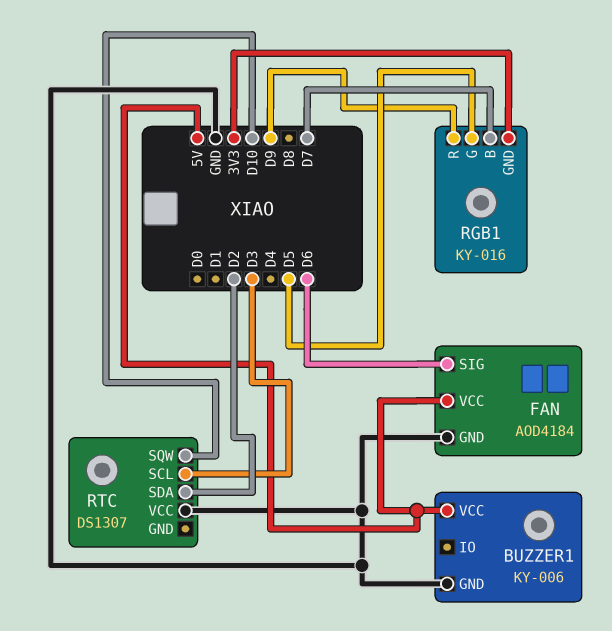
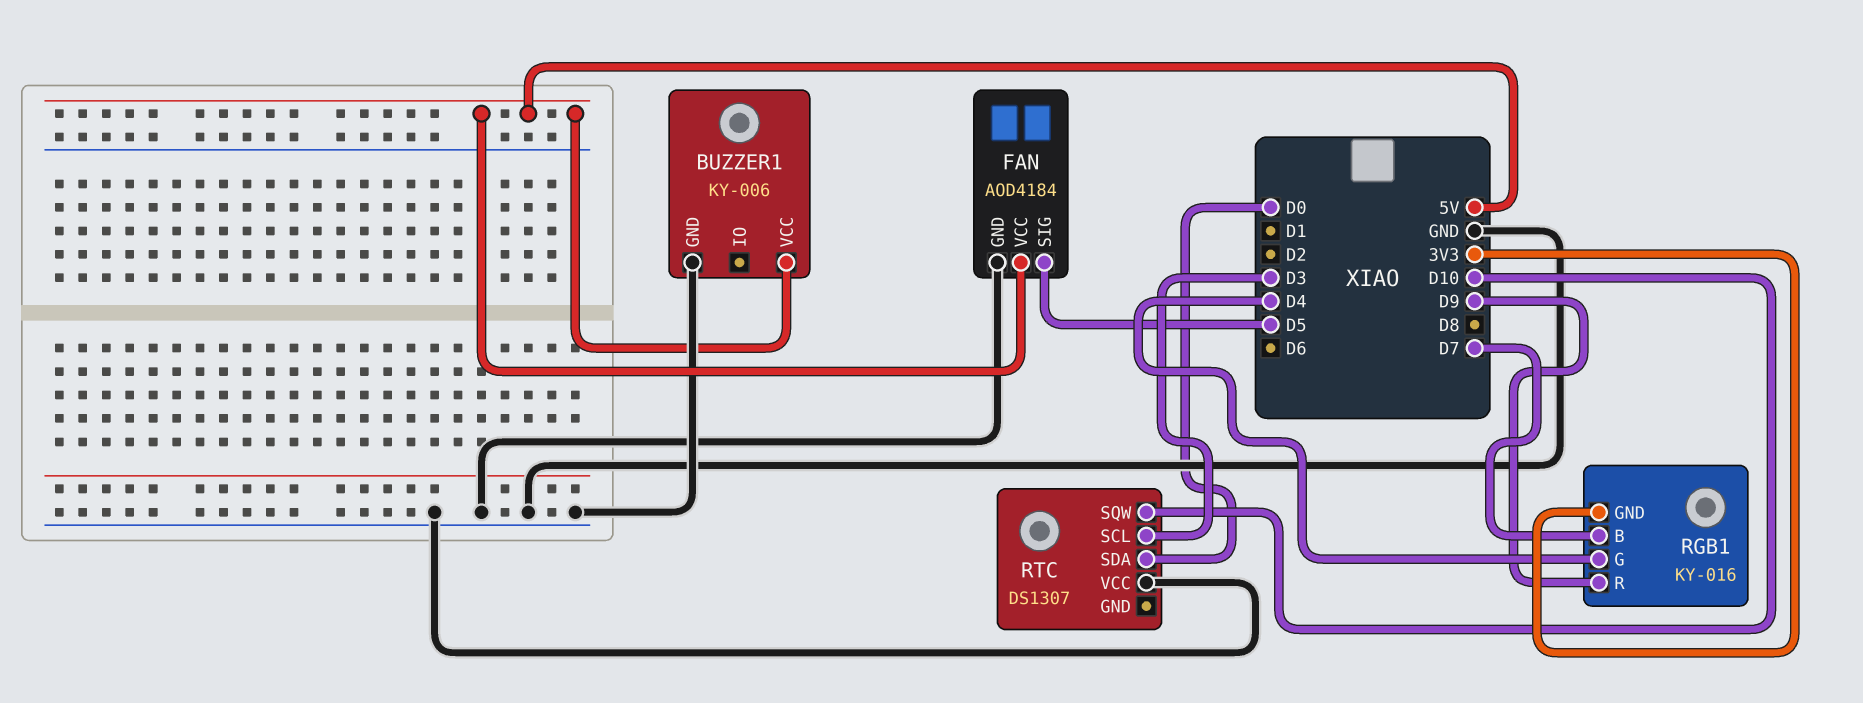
FAN pin SIG: D6 -> D5
RGB1 pin G: D5 -> D4
RTC pin SDA: D2 -> D0

